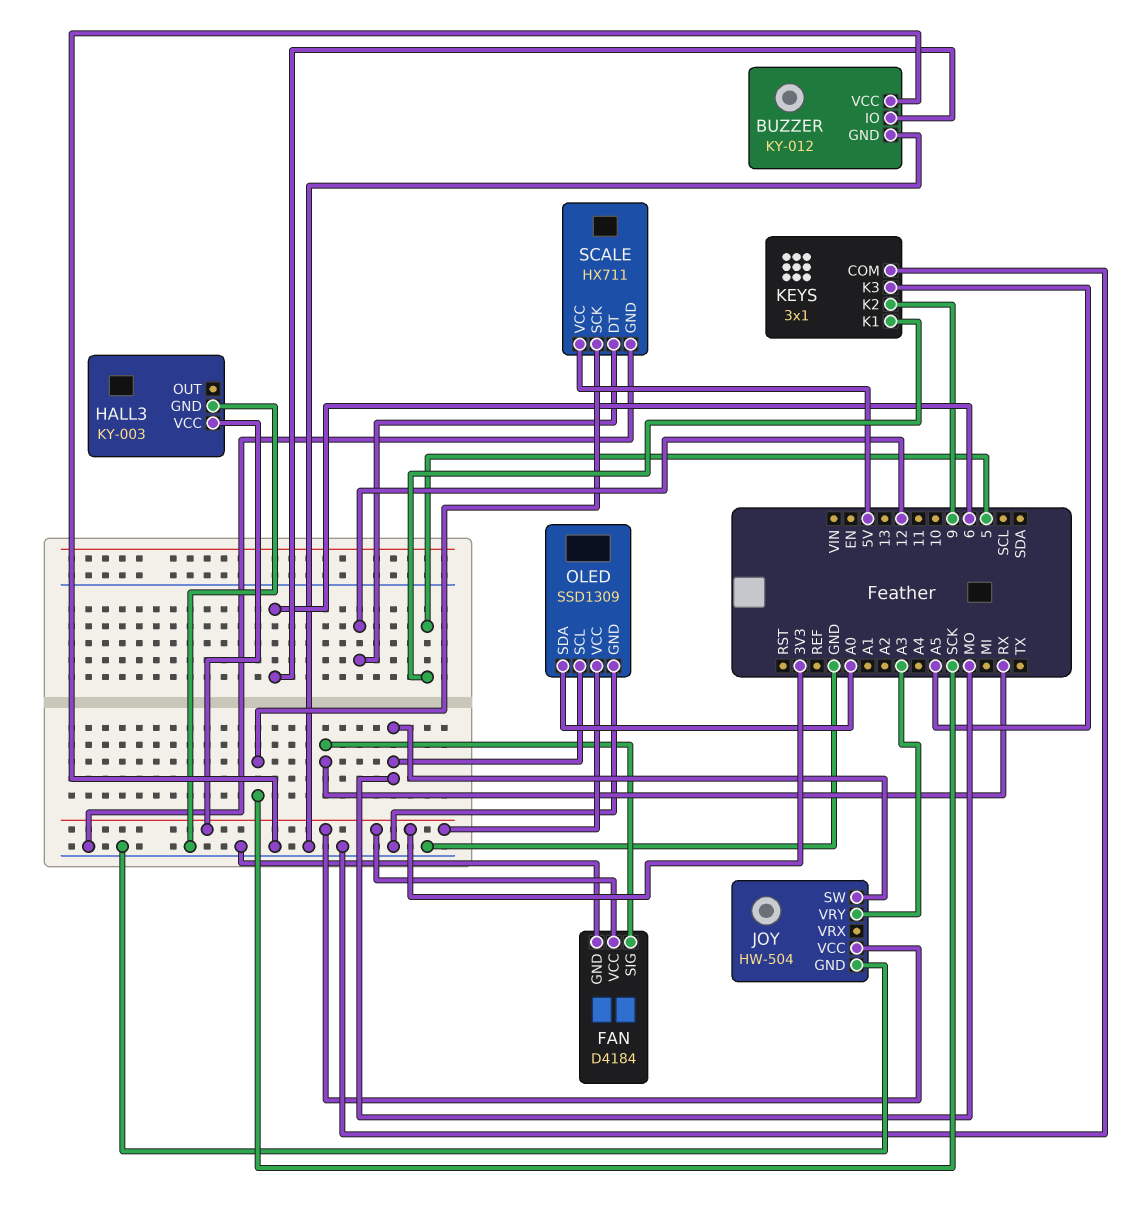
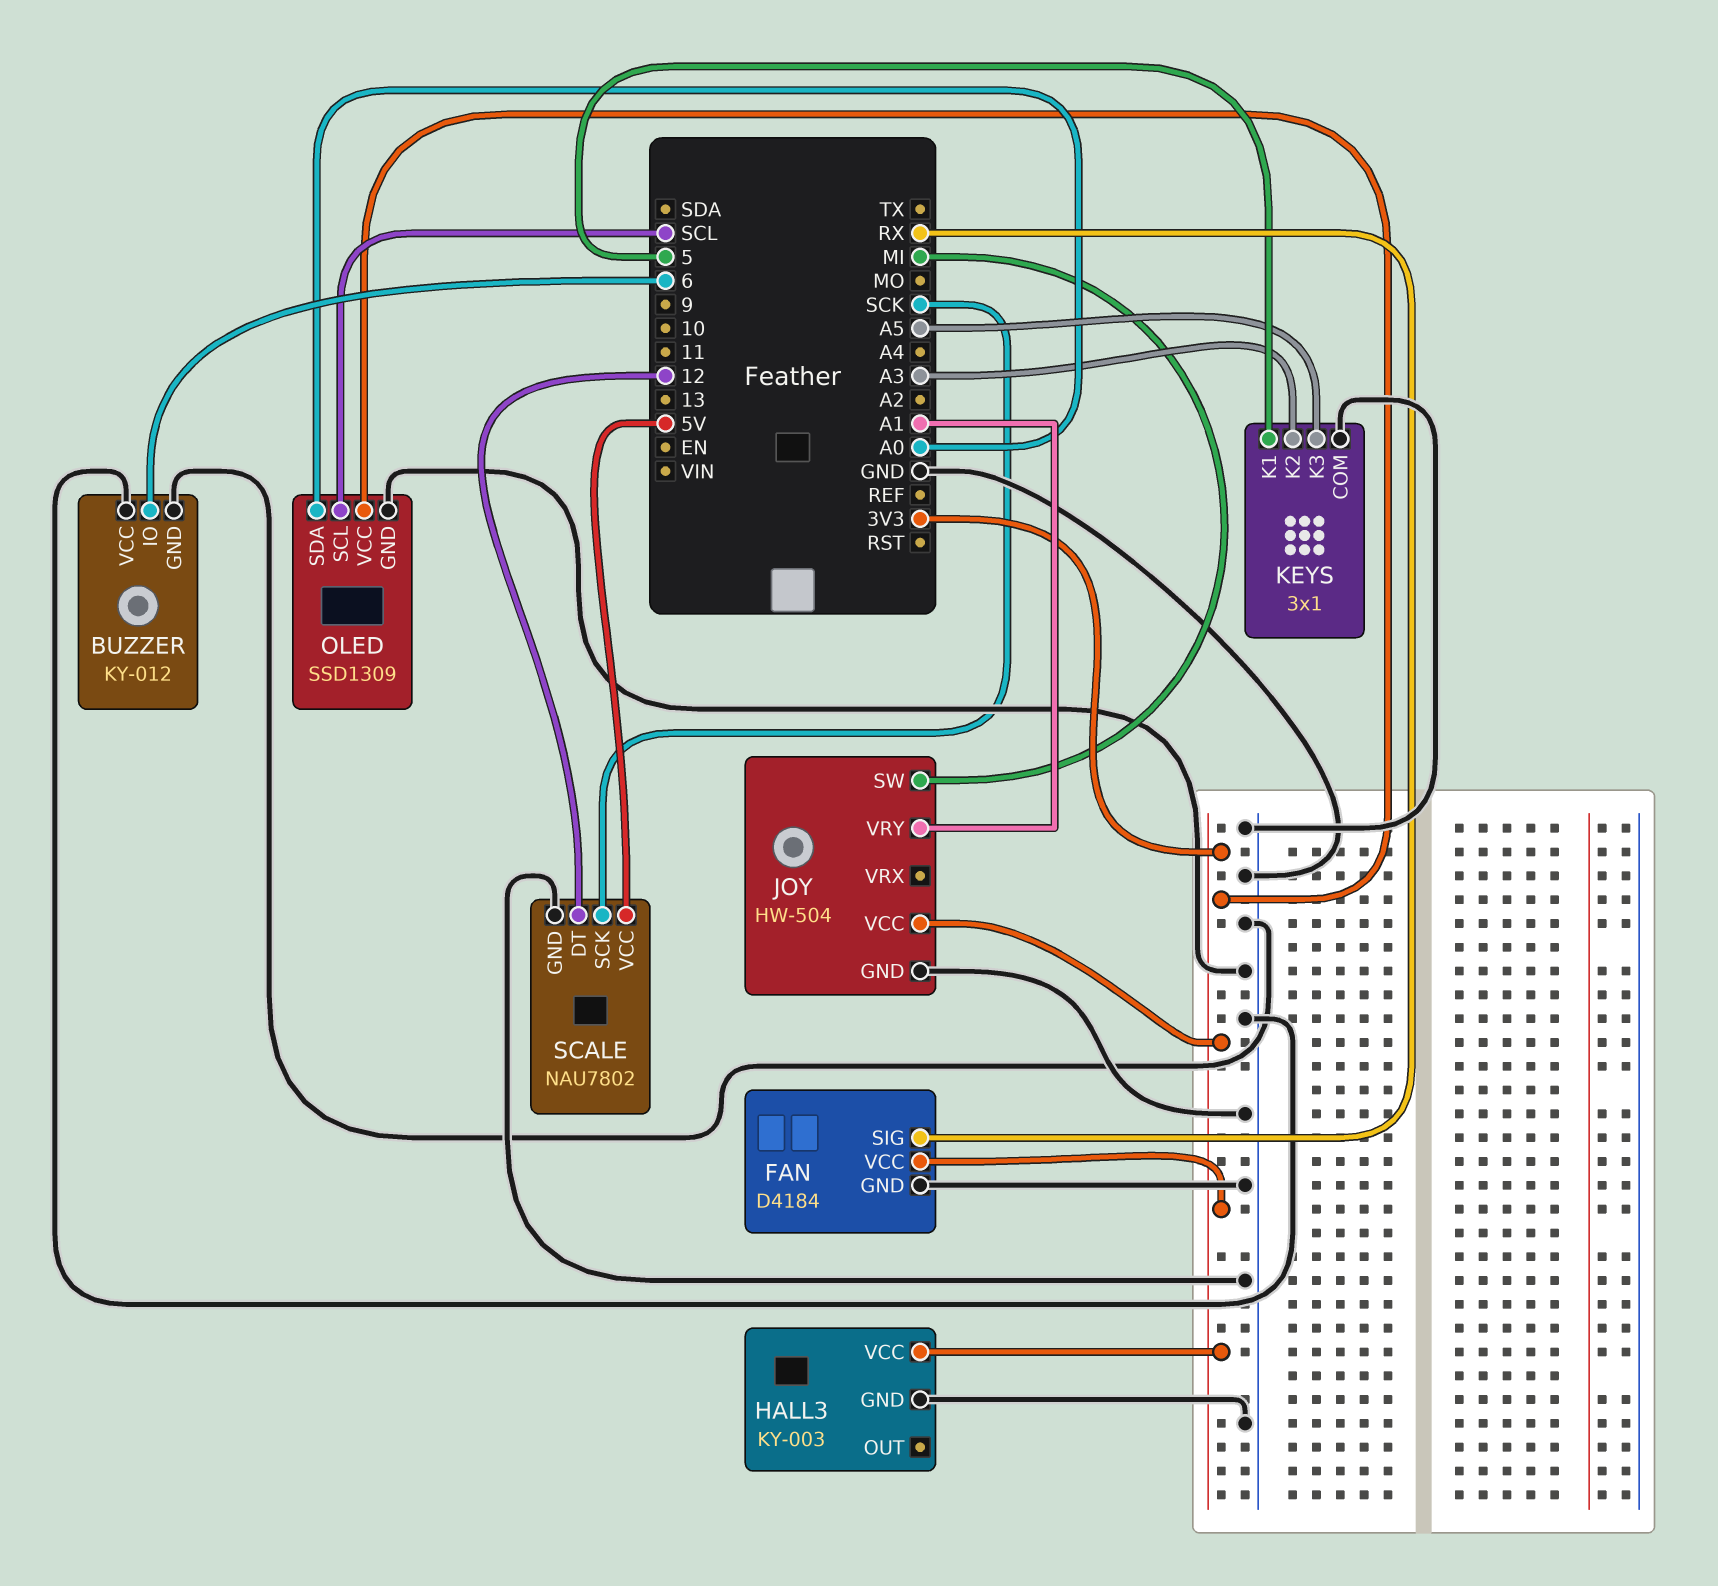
JOY pin SW: MO -> MI
JOY pin VRY: A3 -> A1
KEYS pin K2: 9 -> A3
OLED pin SCL: MO -> SCL
SCALE: HX711 -> NAU7802

